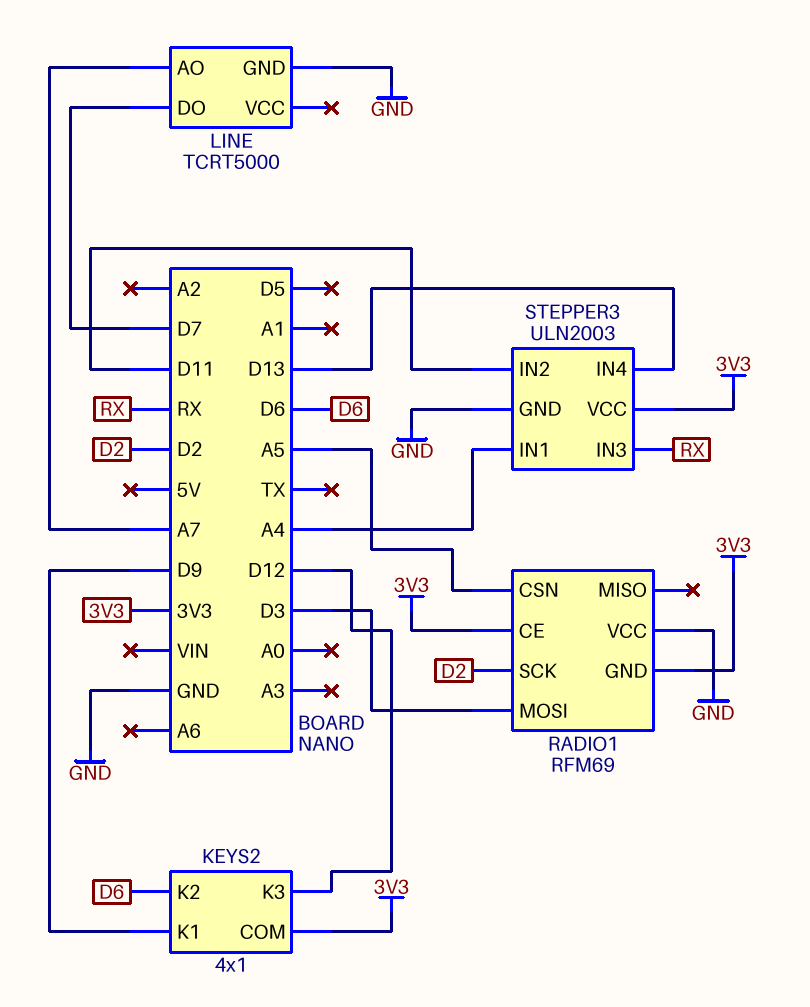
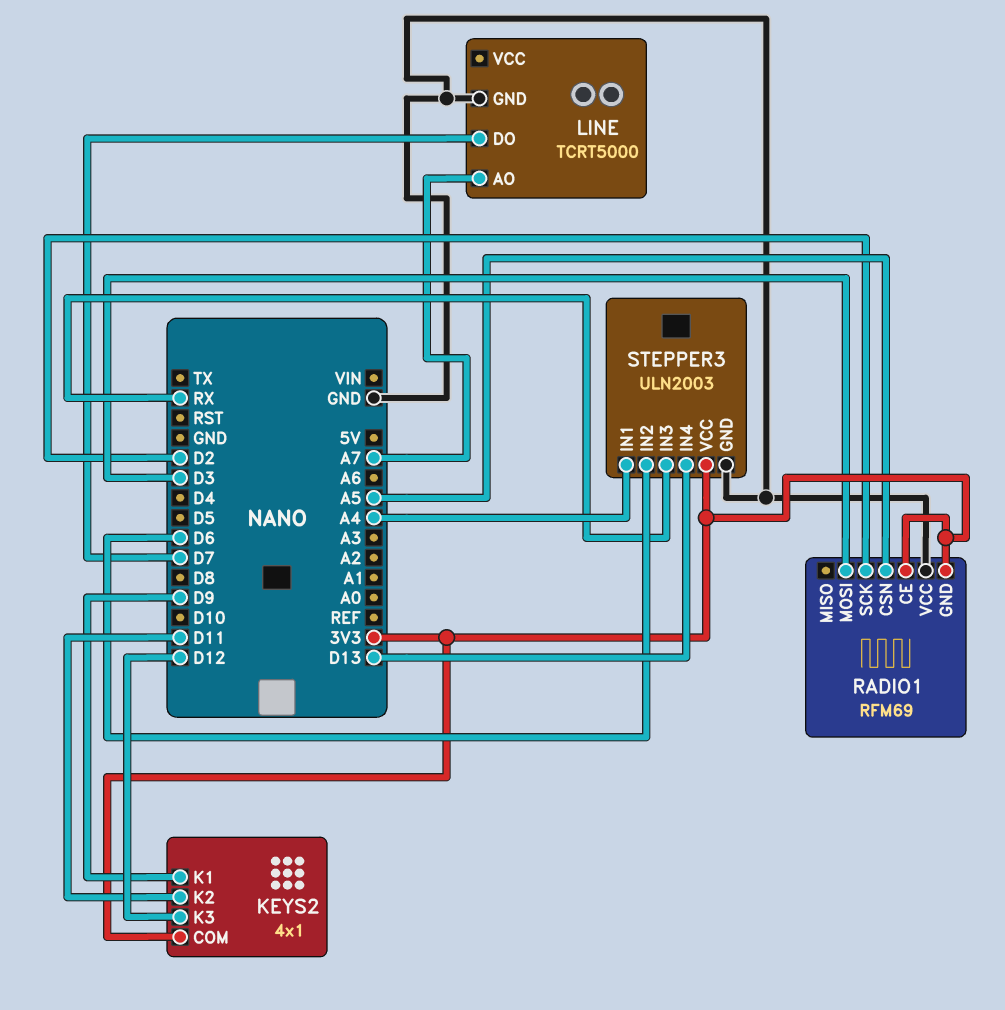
KEYS2 pin K2: D6 -> D11
STEPPER3 pin IN2: D11 -> D6

